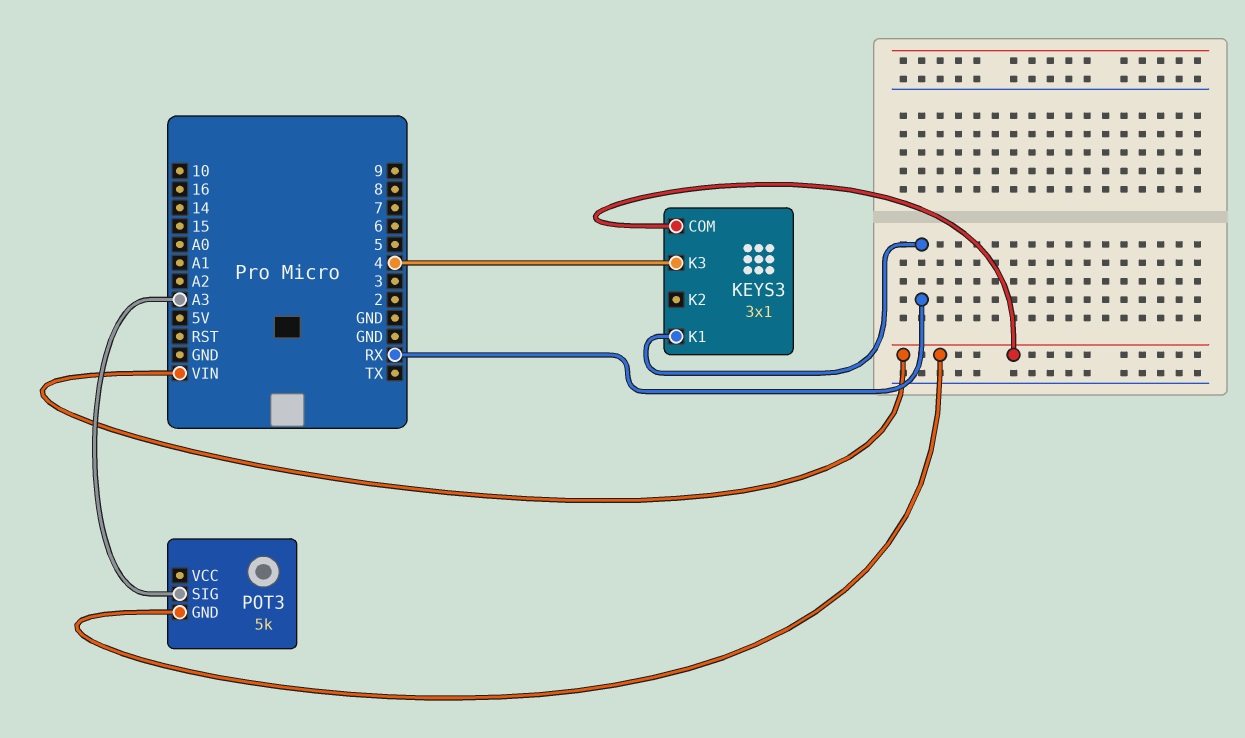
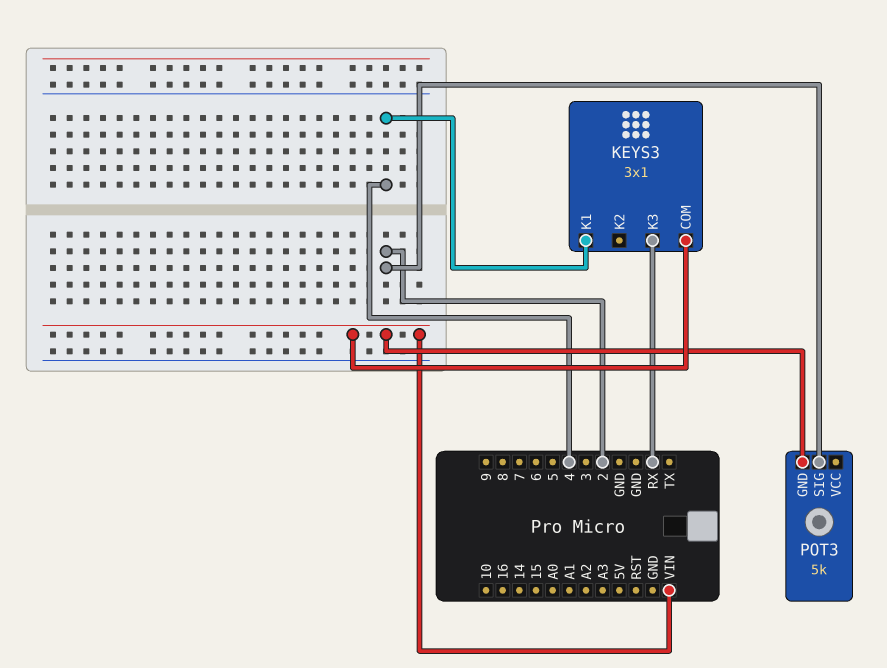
KEYS3 pin K1: RX -> 4
KEYS3 pin K3: 4 -> RX
POT3 pin SIG: A3 -> 2

